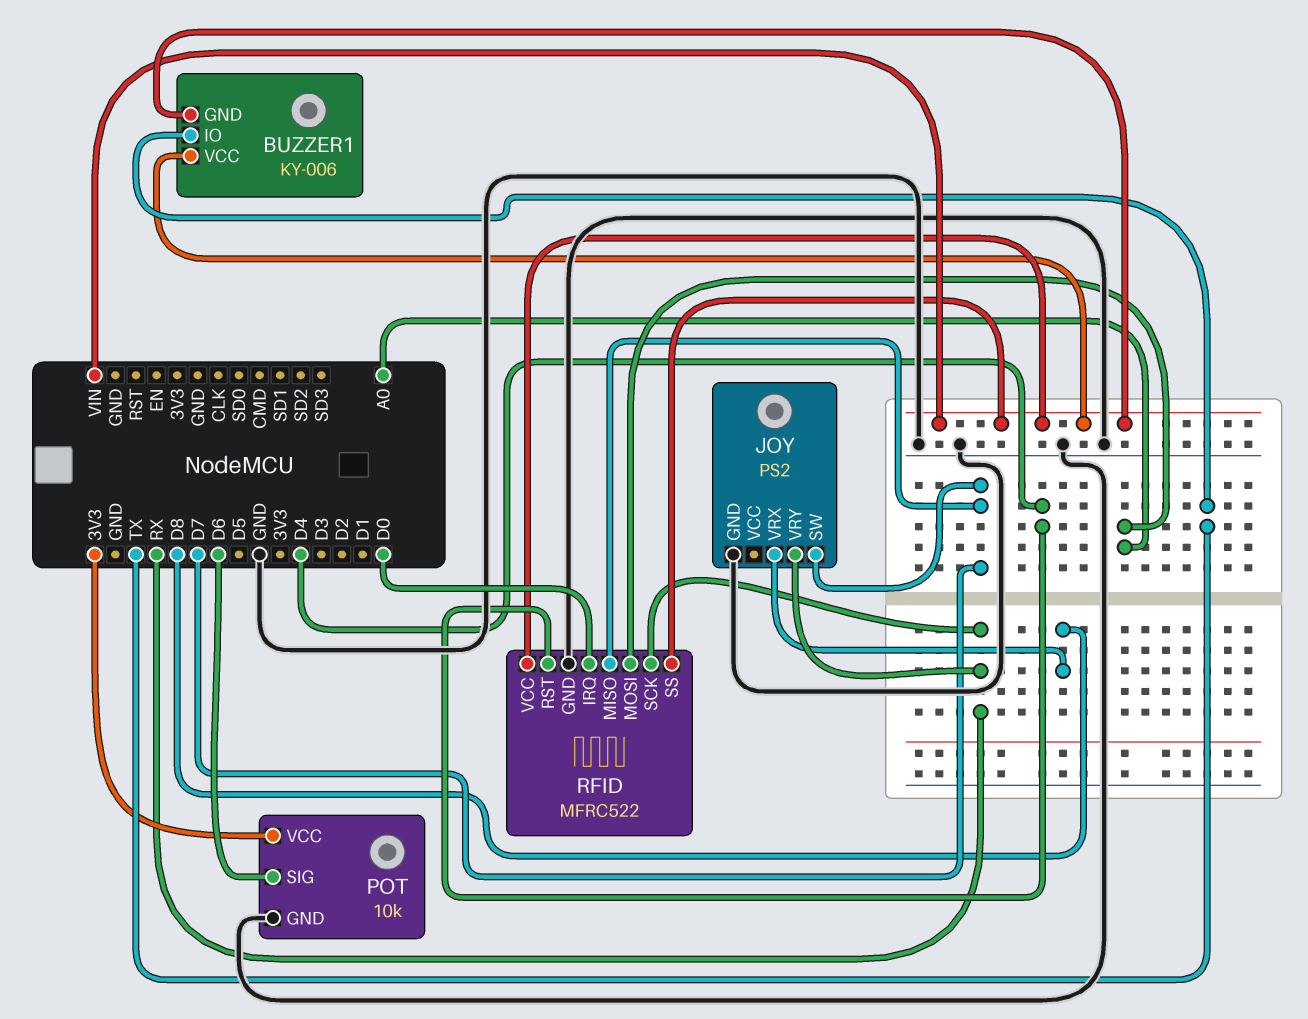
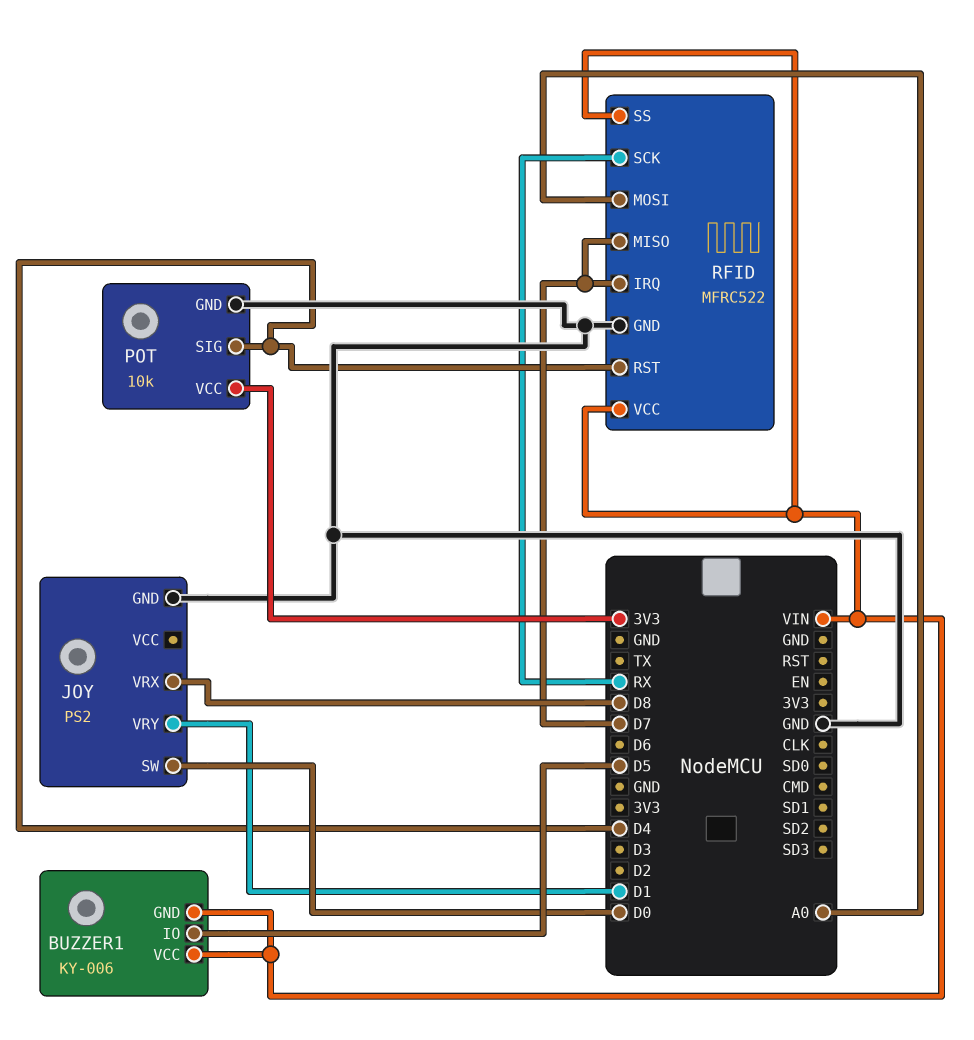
BUZZER1 pin IO: TX -> D5
JOY pin SW: D7 -> D0
JOY pin VRY: RX -> D1
POT pin SIG: D6 -> D4
RFID pin IRQ: D0 -> D7

